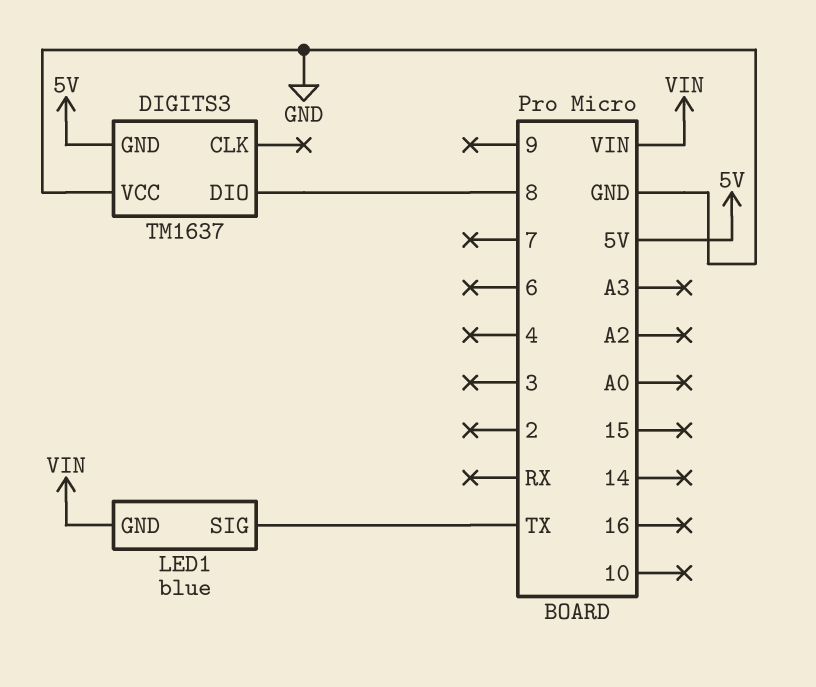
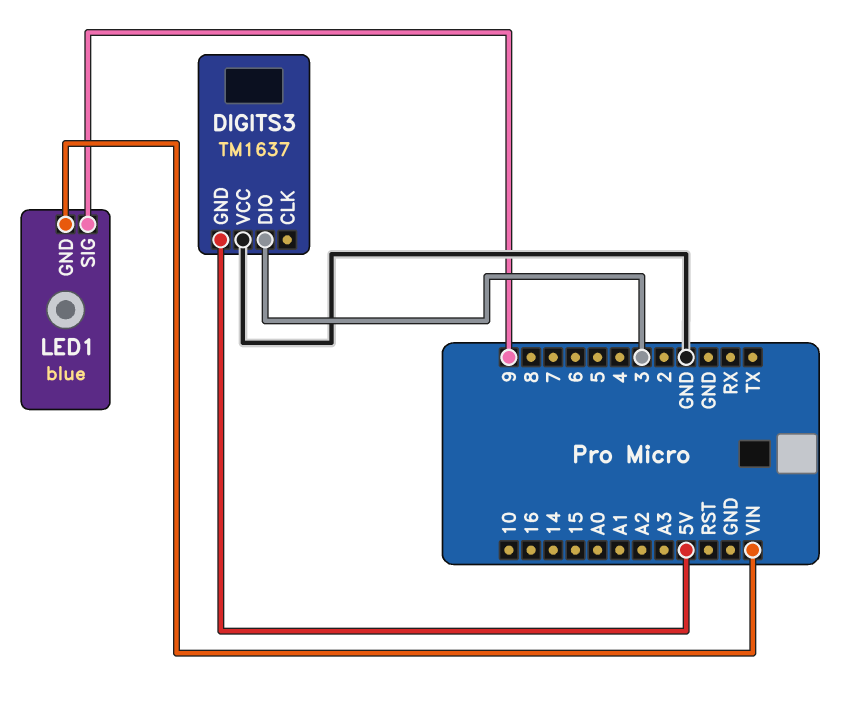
DIGITS3 pin DIO: 8 -> 3
LED1 pin SIG: TX -> 9

